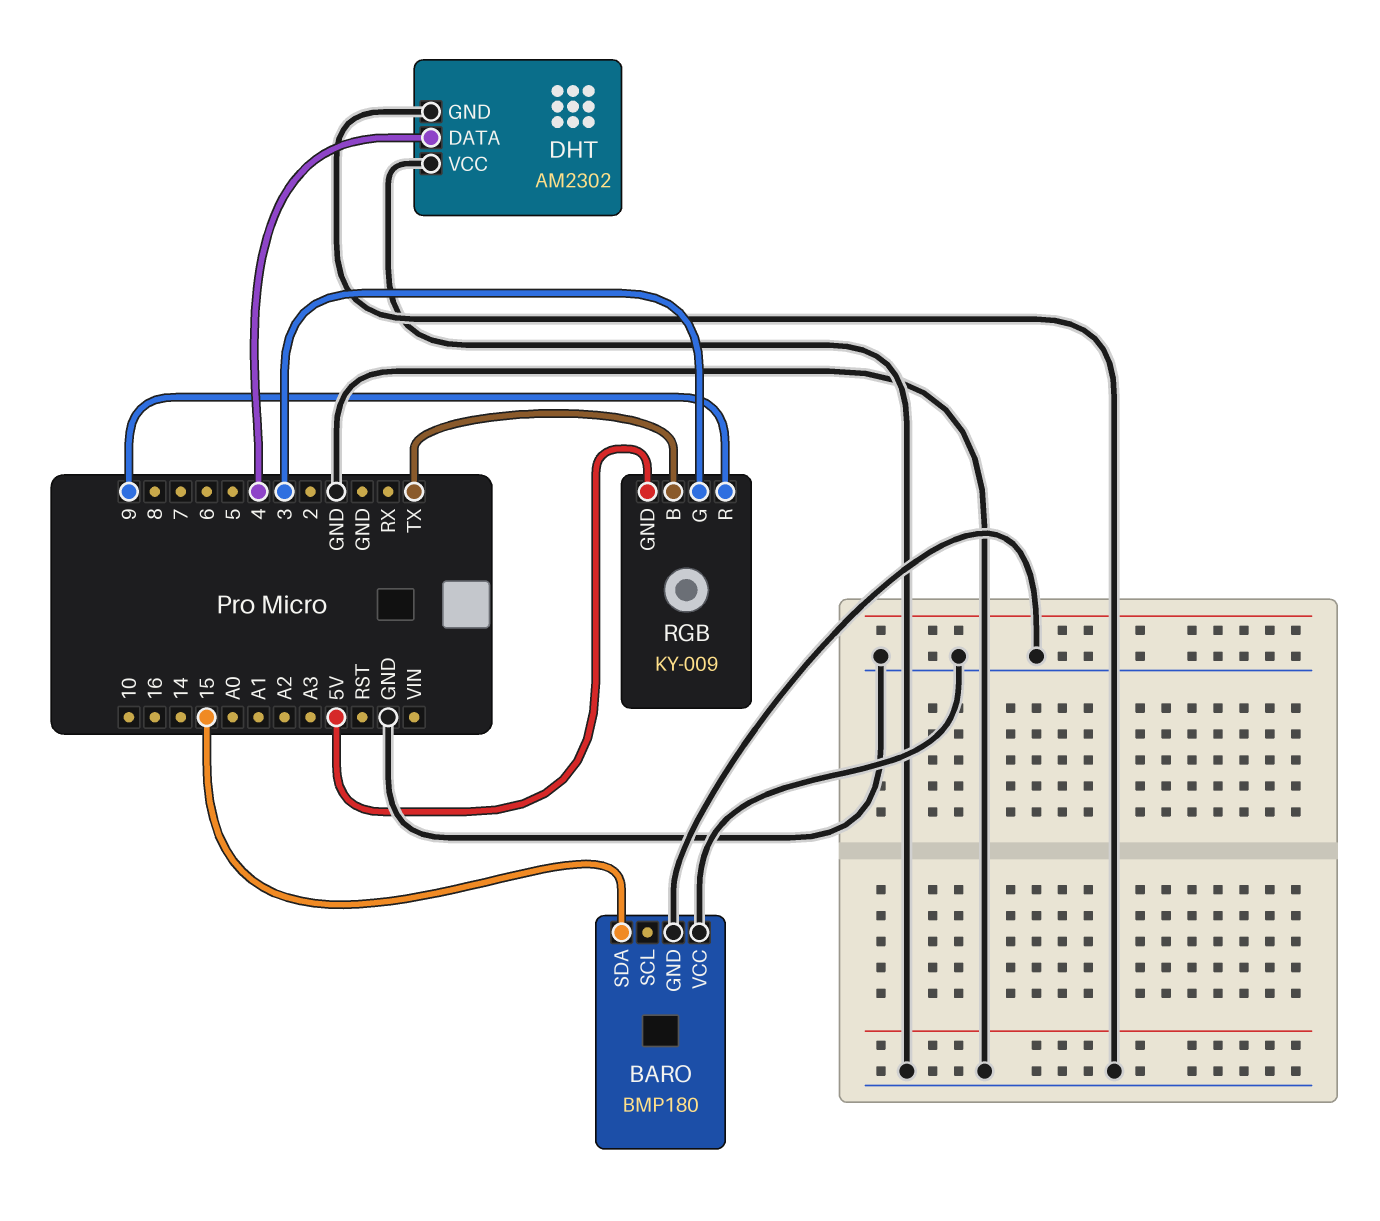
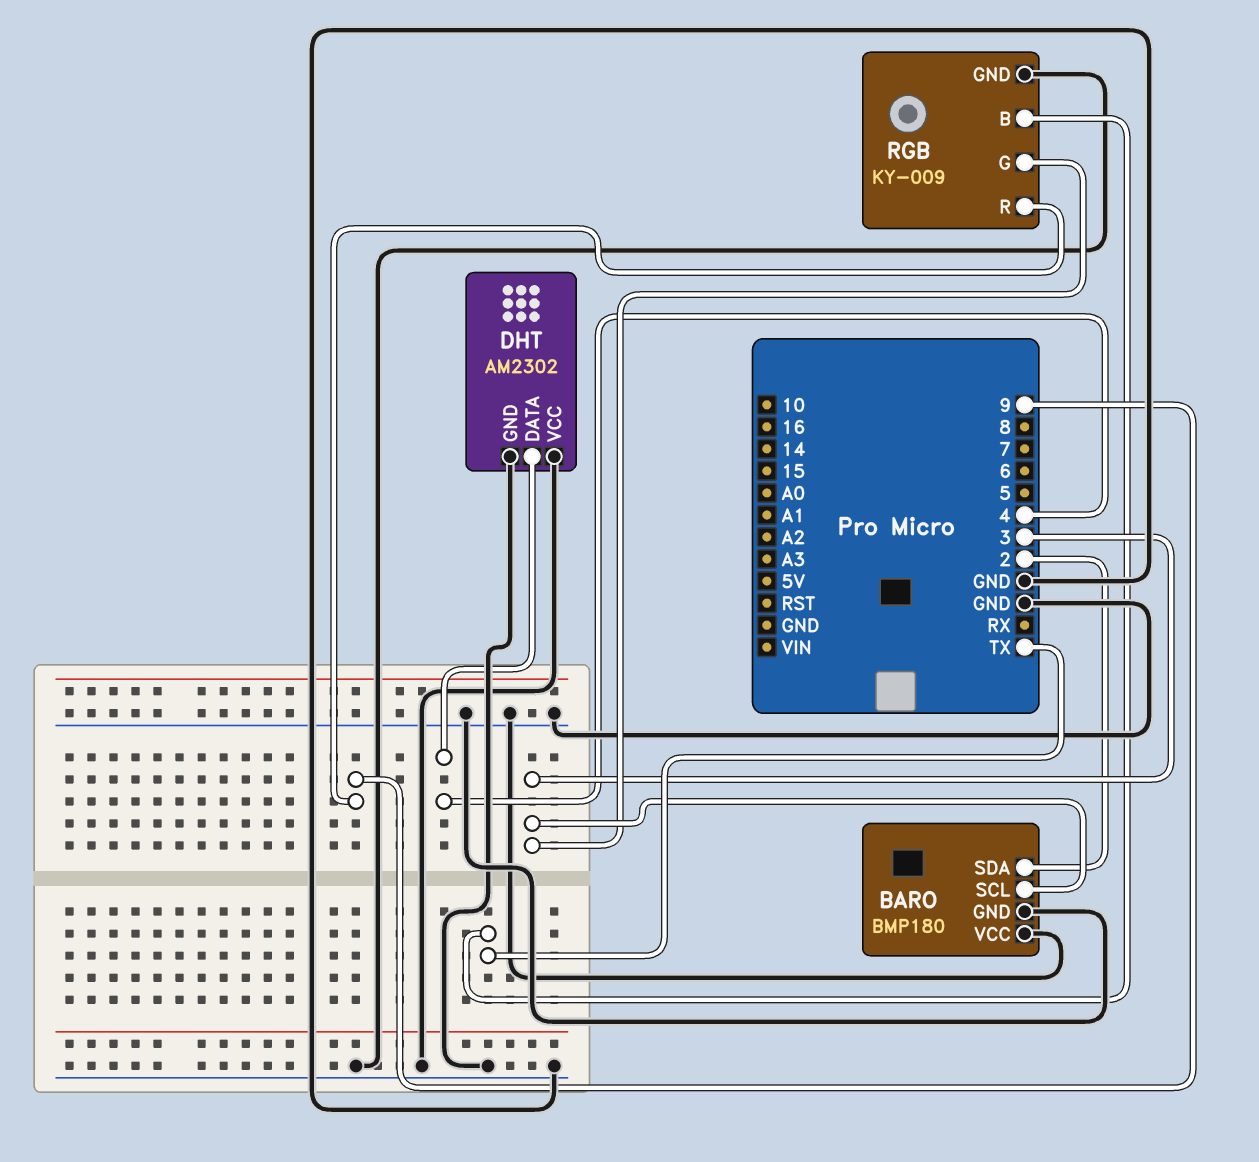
BARO pin SCL: none -> 3
BARO pin SDA: 15 -> 2
RGB pin GND: 5V -> GND

